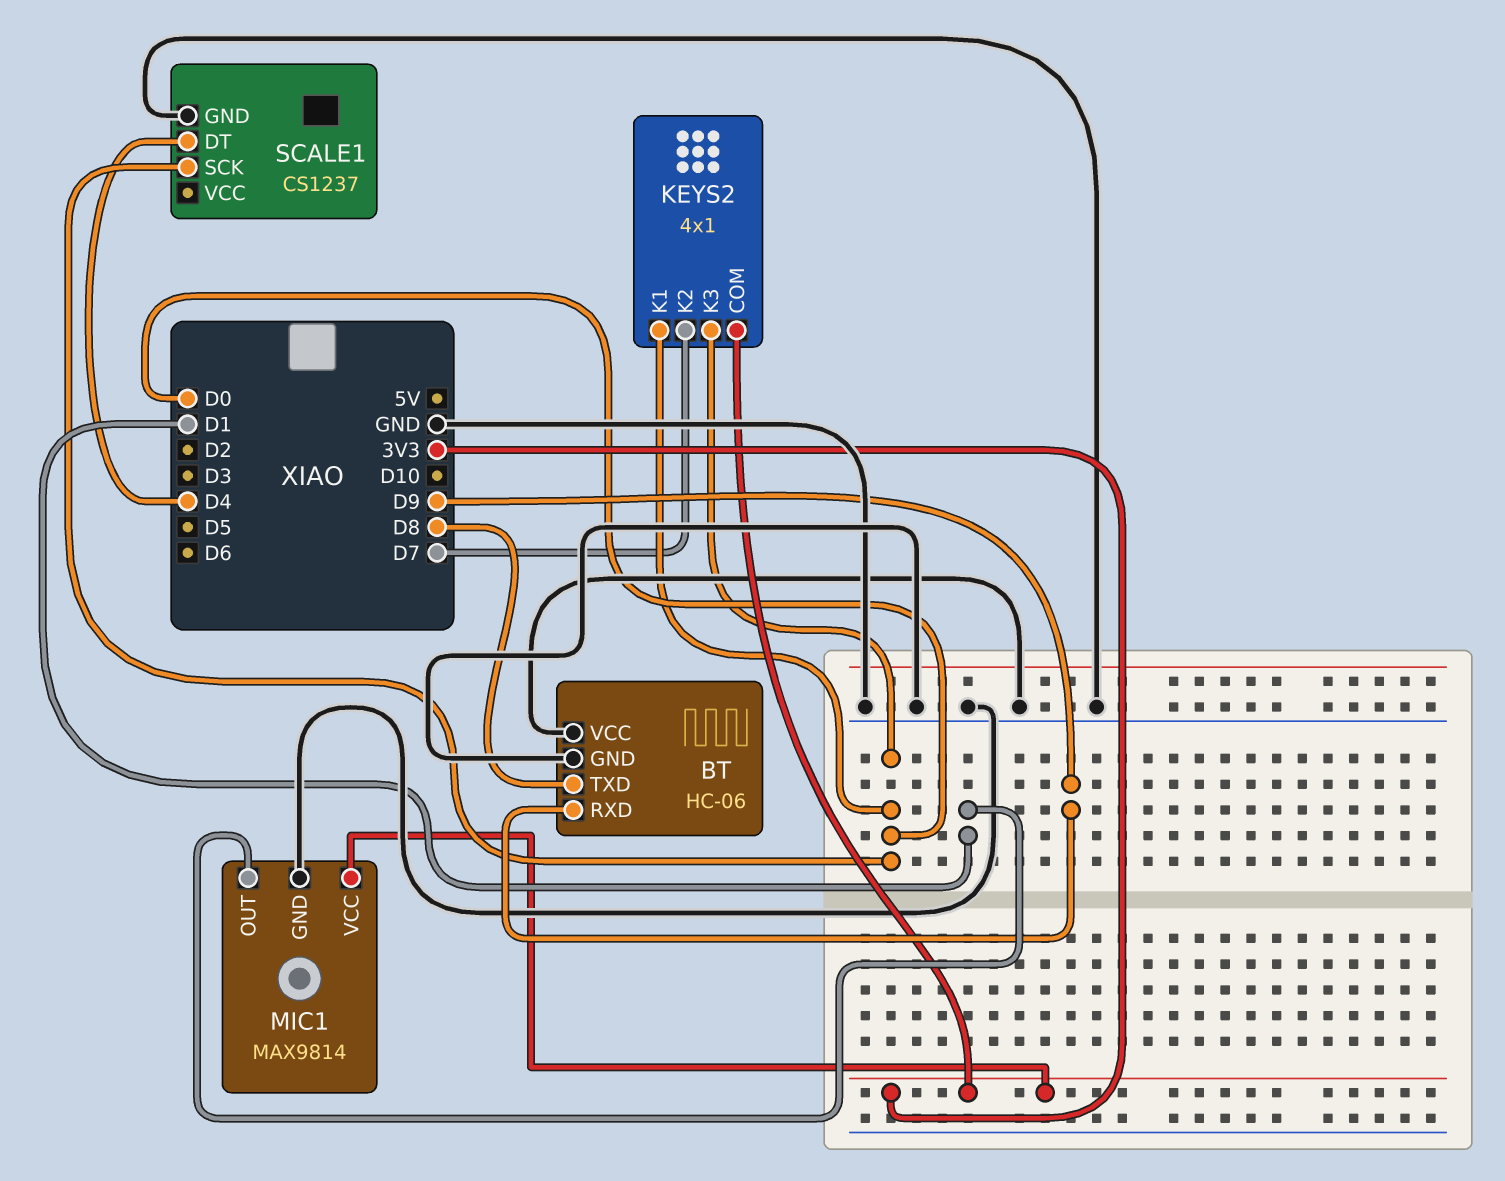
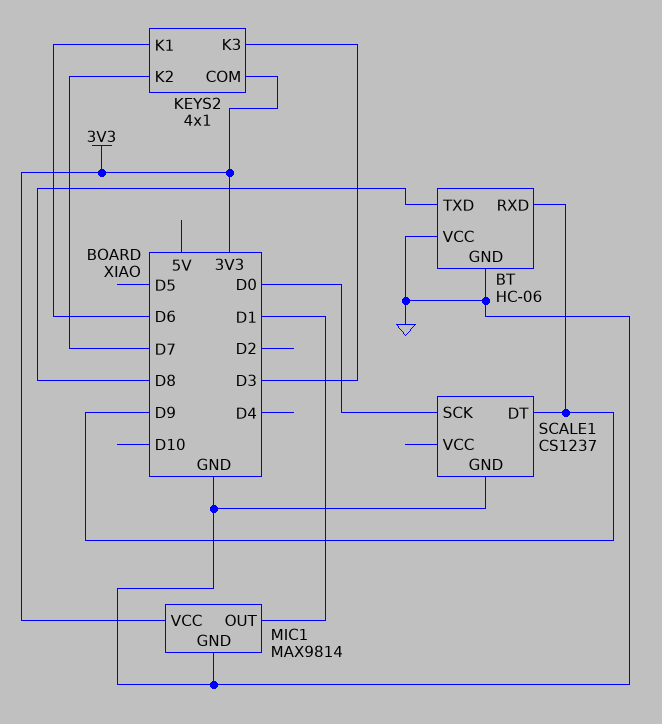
KEYS2 pin K1: D0 -> D6
KEYS2 pin K3: D0 -> D3
SCALE1 pin DT: D4 -> D9

